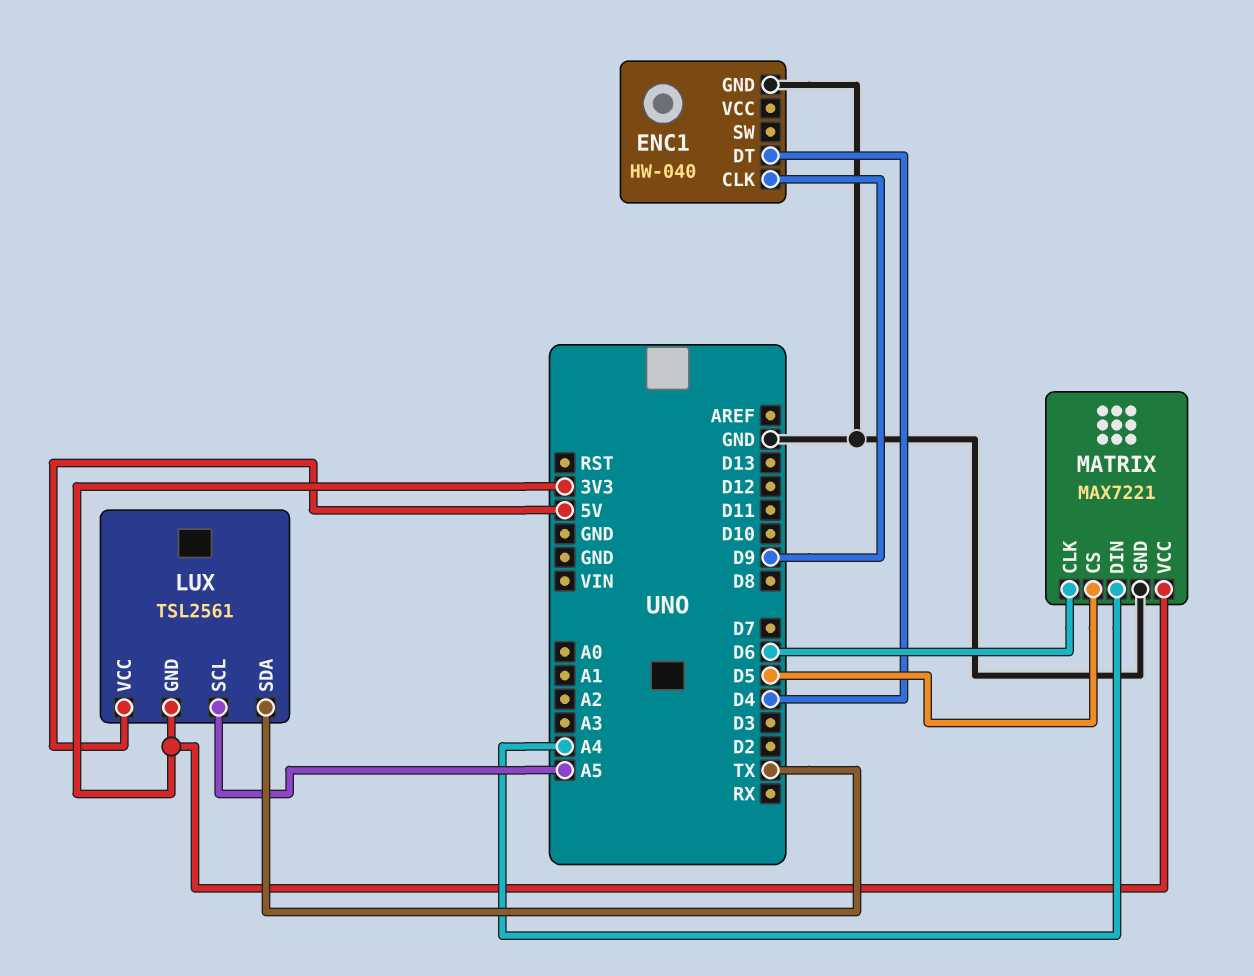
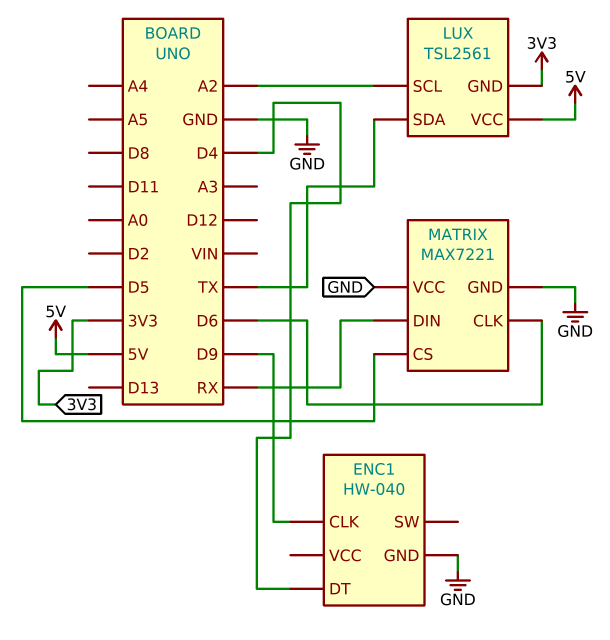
LUX pin SCL: A5 -> A2
MATRIX pin DIN: A4 -> RX
MATRIX pin VCC: 3V3 -> GND

